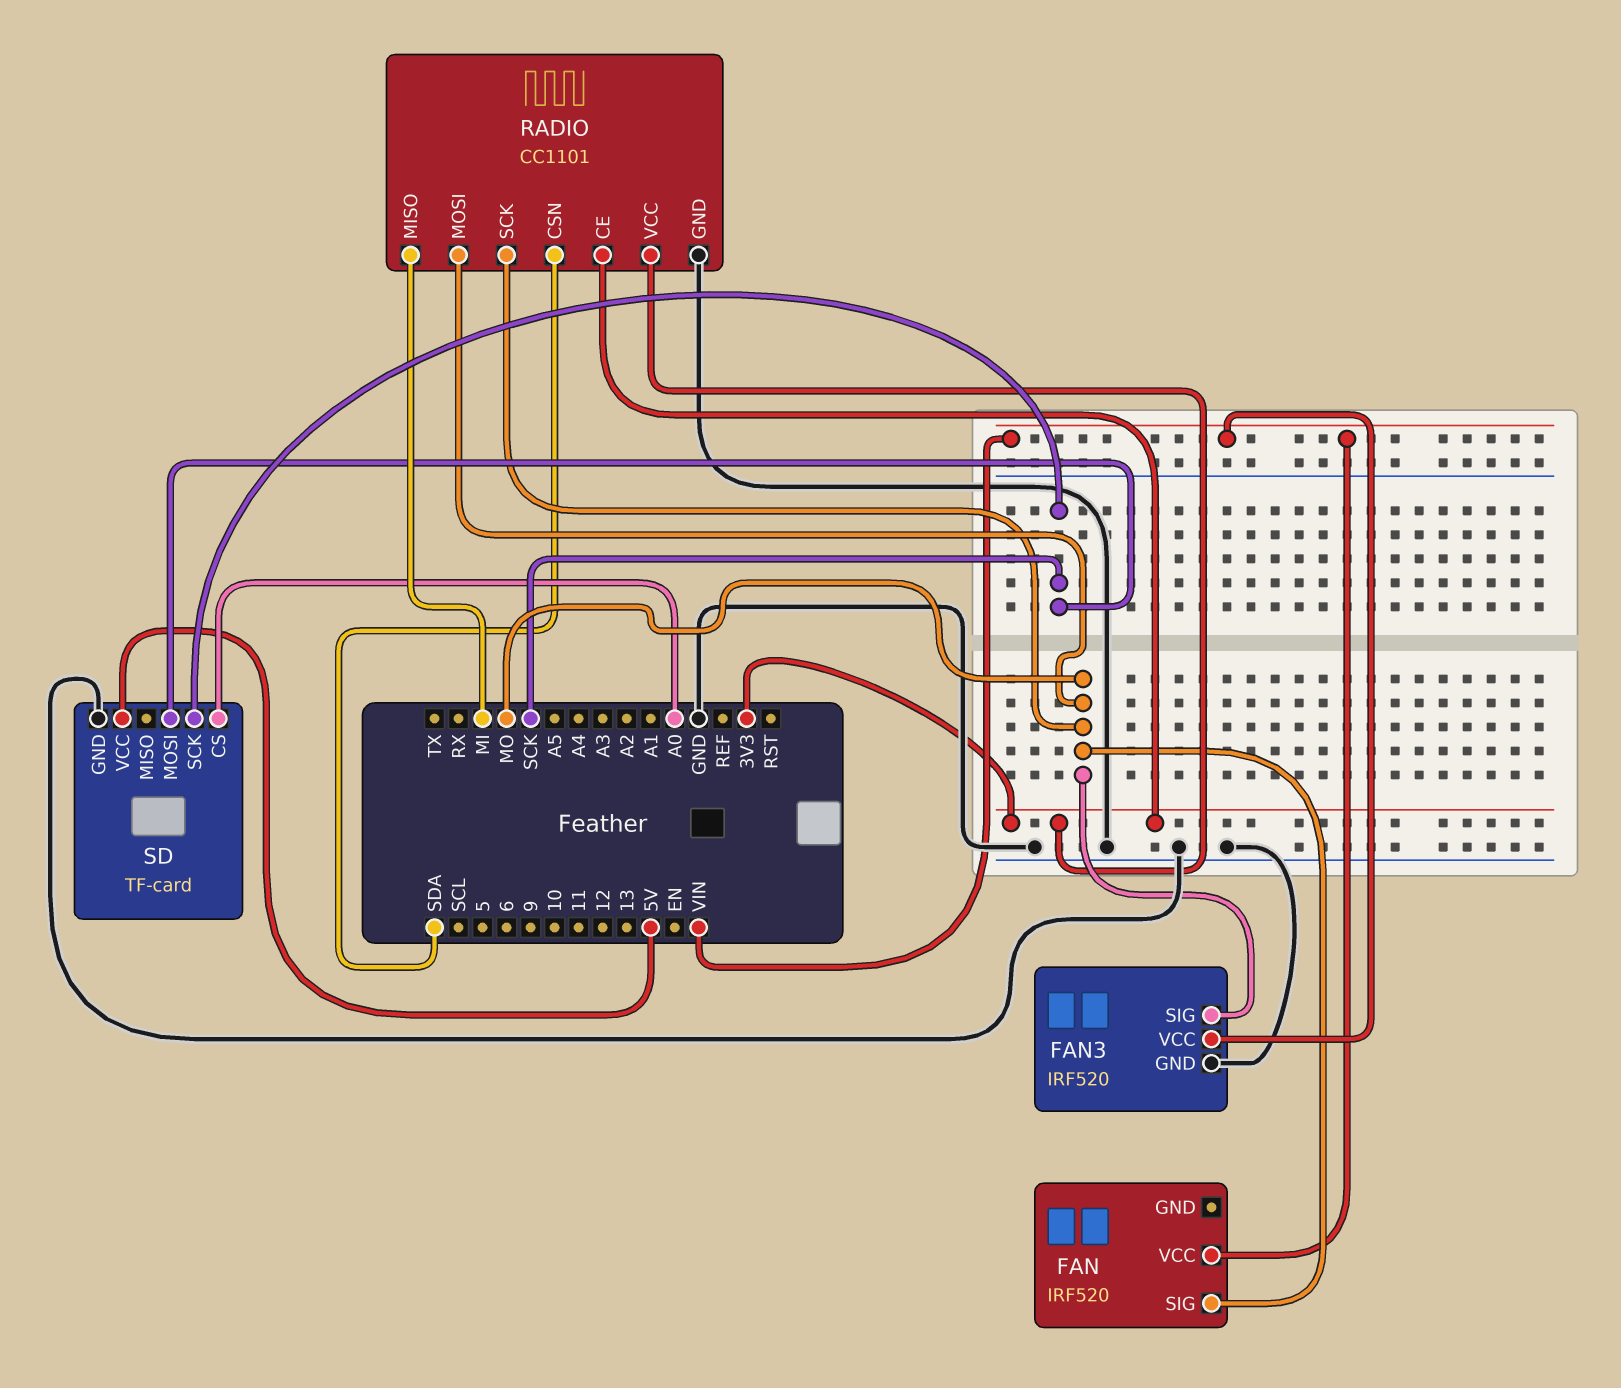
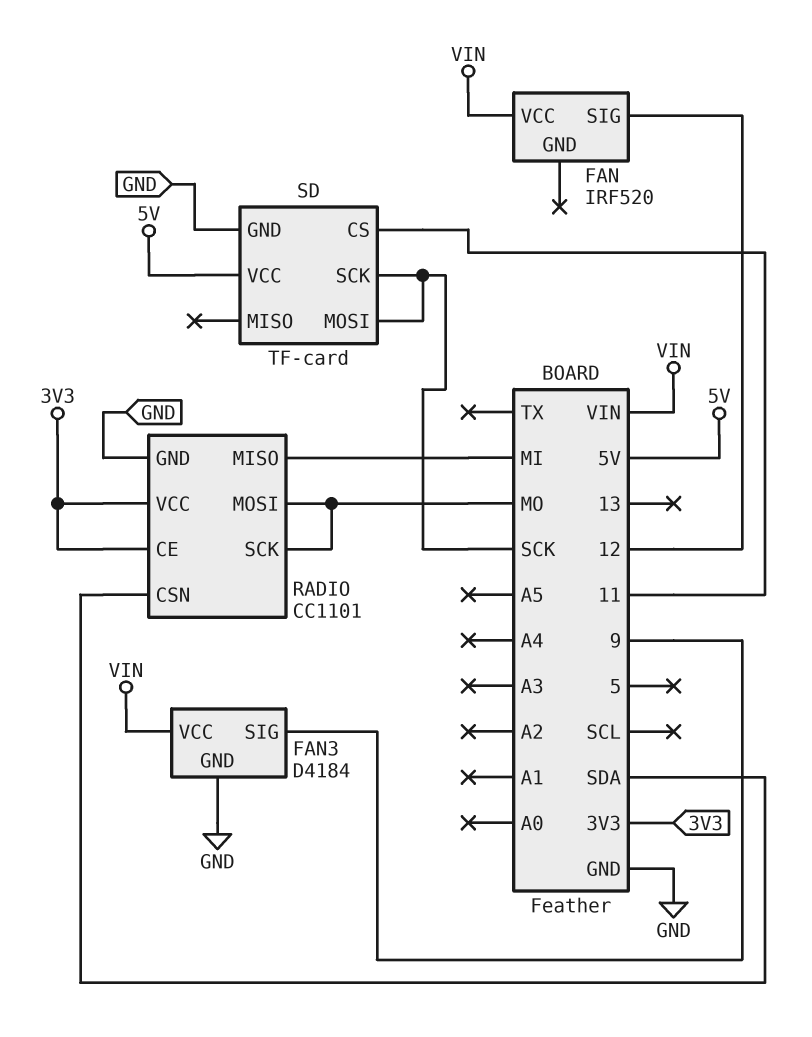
FAN pin SIG: MO -> 12
FAN3: IRF520 -> D4184
FAN3 pin SIG: MO -> 9
SD pin CS: A0 -> 11

